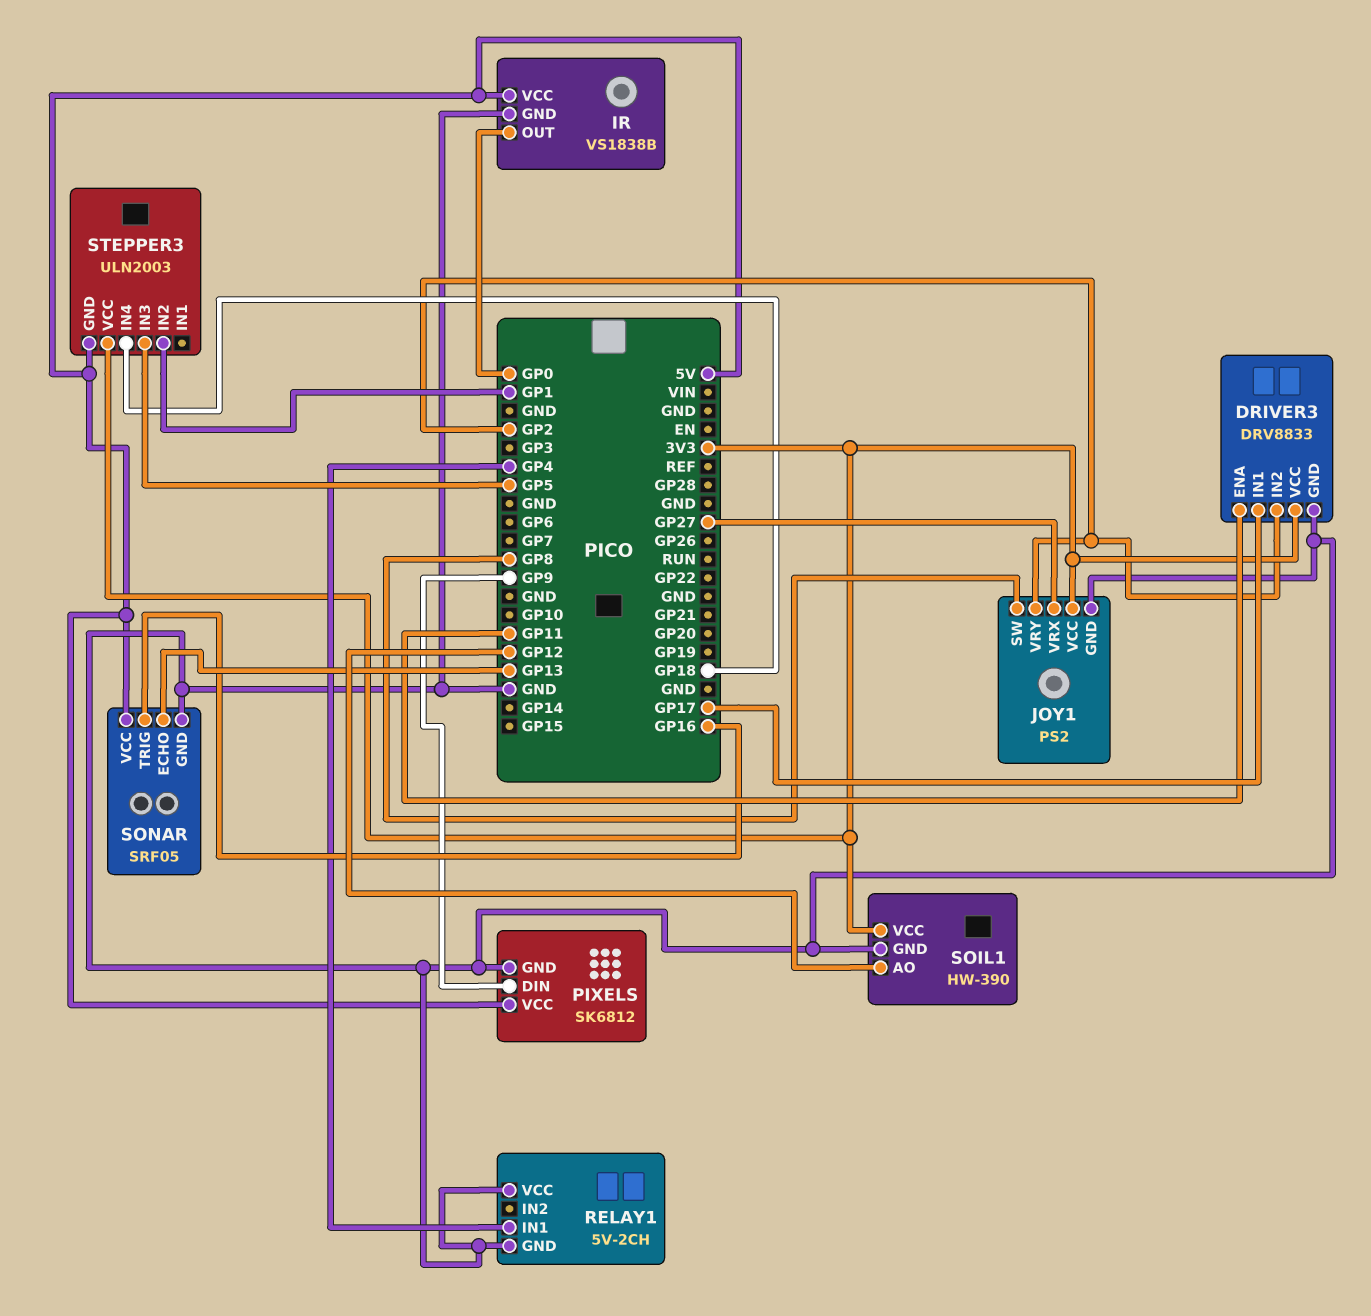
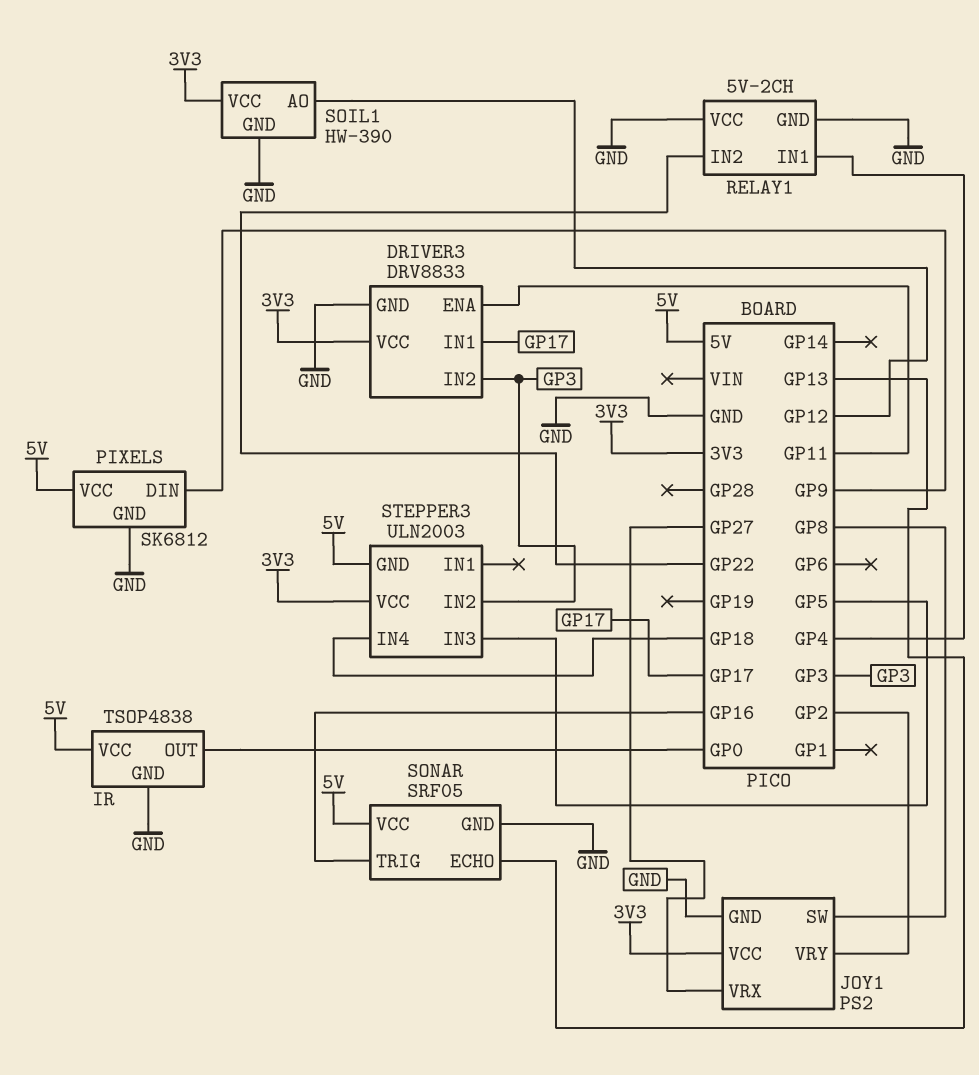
DRIVER3 pin IN2: GP2 -> GP3
IR: VS1838B -> TSOP4838
RELAY1 pin IN2: none -> GP22
STEPPER3 pin IN2: GP1 -> GP3

